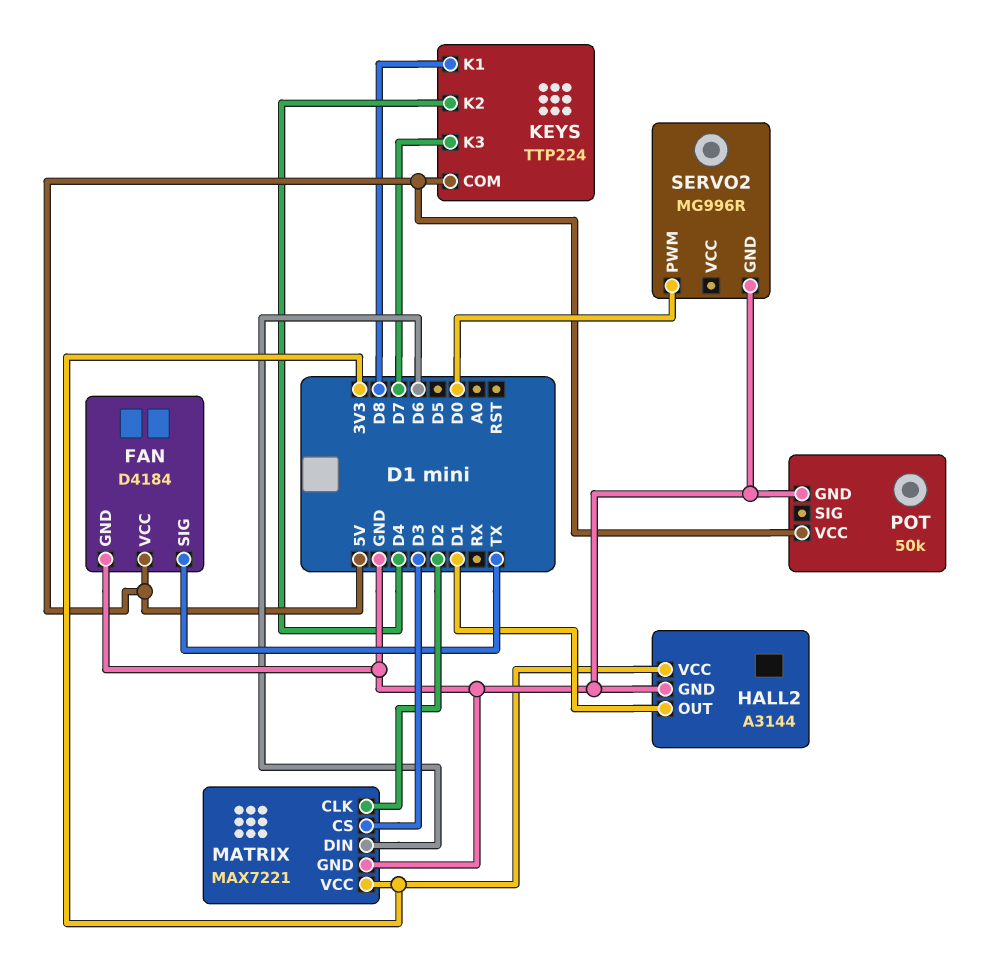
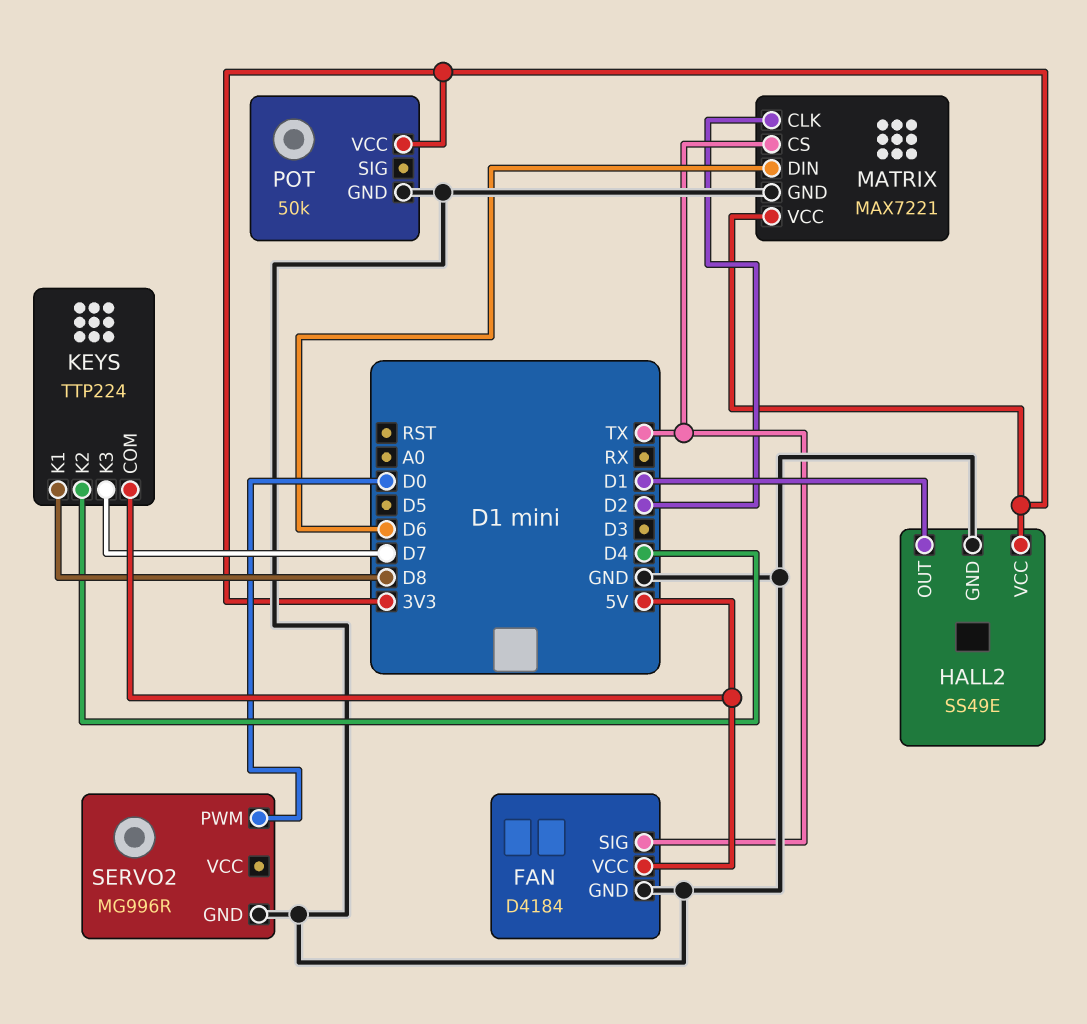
HALL2: A3144 -> SS49E
MATRIX pin CS: D3 -> TX
POT pin VCC: 5V -> 3V3

